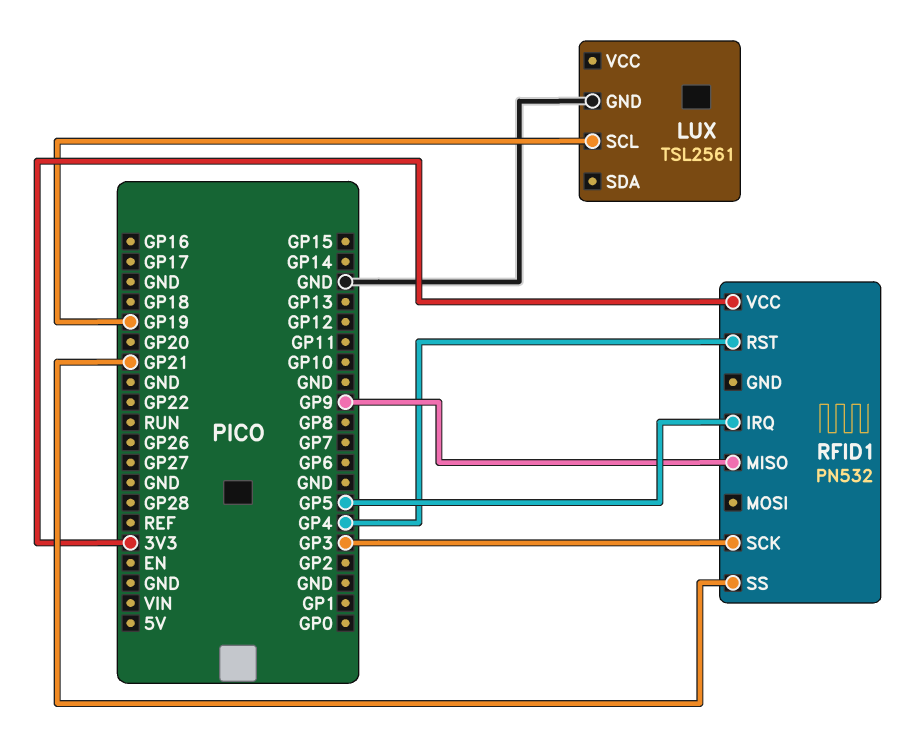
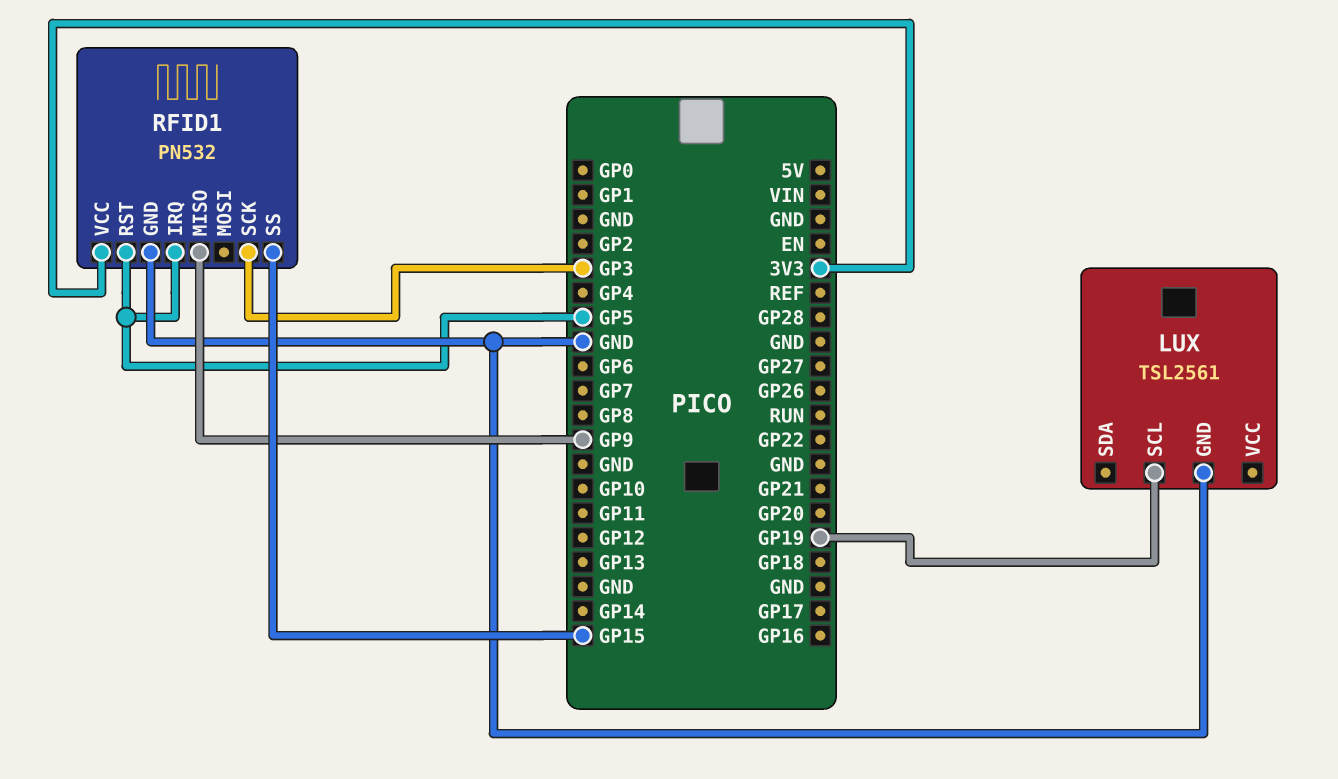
RFID1 pin GND: none -> GND
RFID1 pin RST: GP4 -> GP5
RFID1 pin SS: GP21 -> GP15

